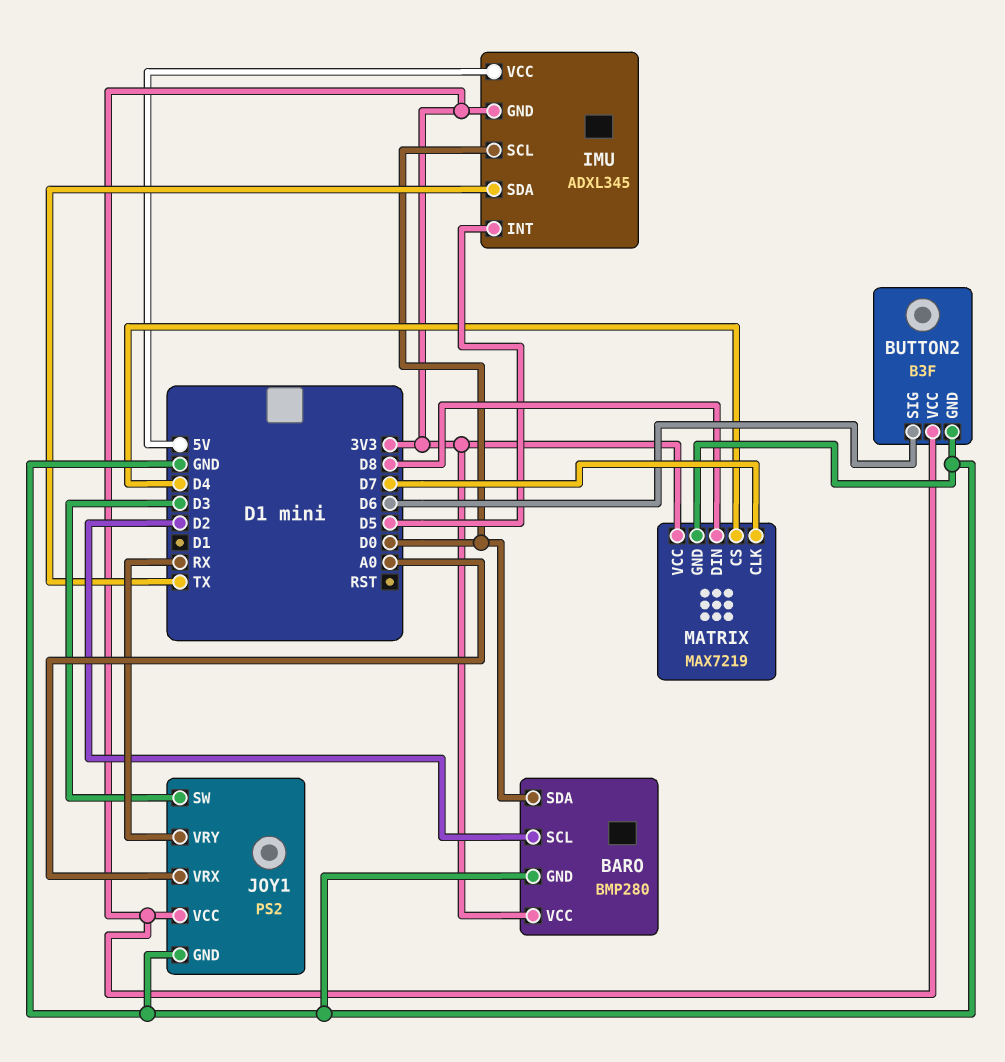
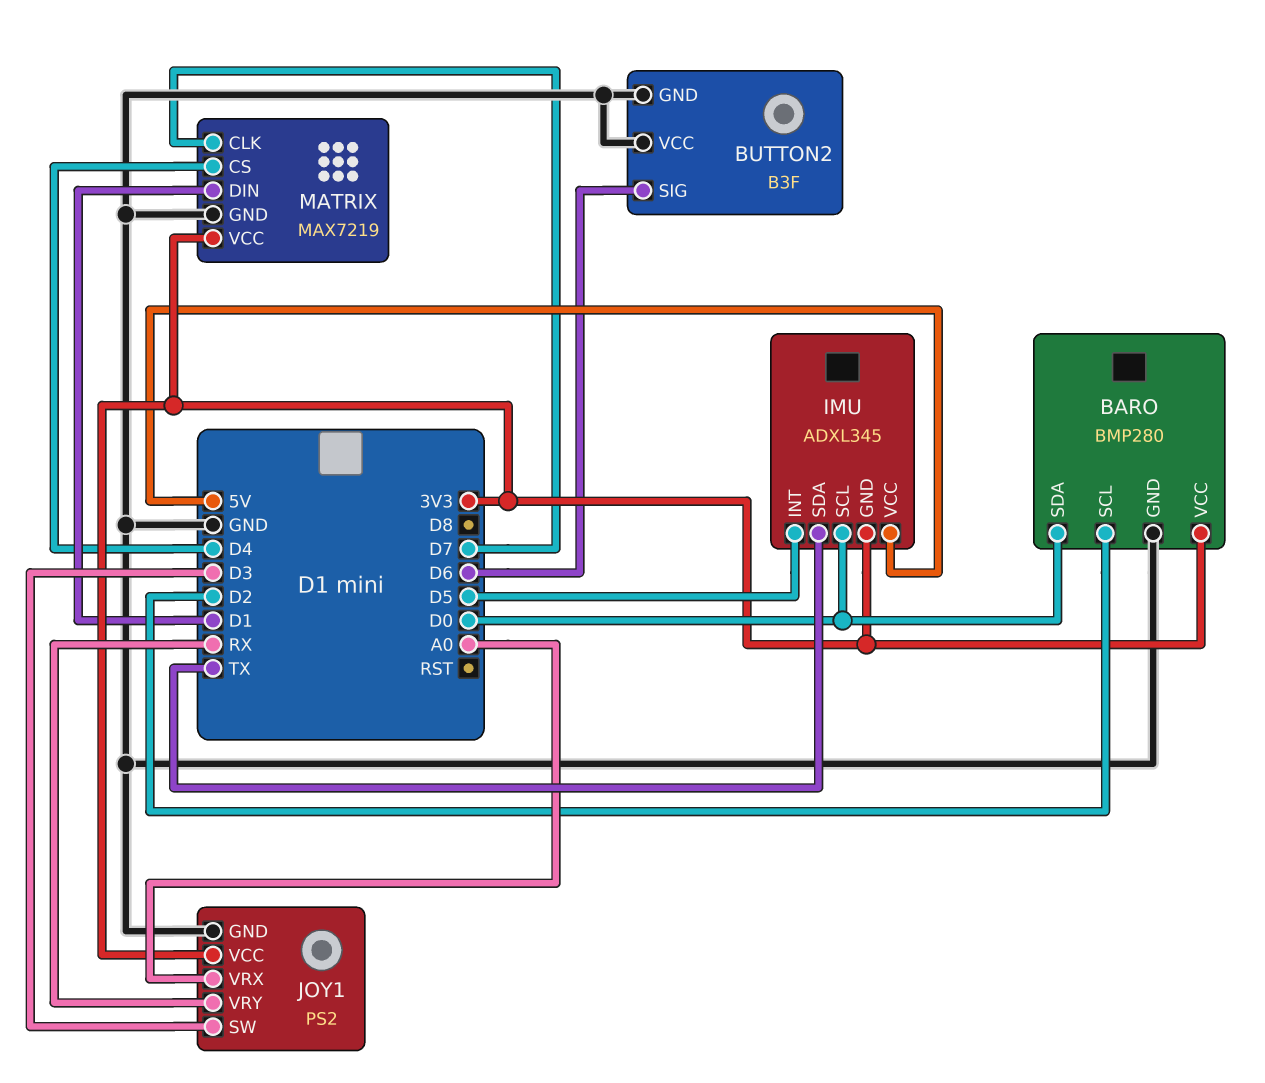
BUTTON2 pin VCC: 3V3 -> GND
MATRIX pin DIN: D8 -> D1

